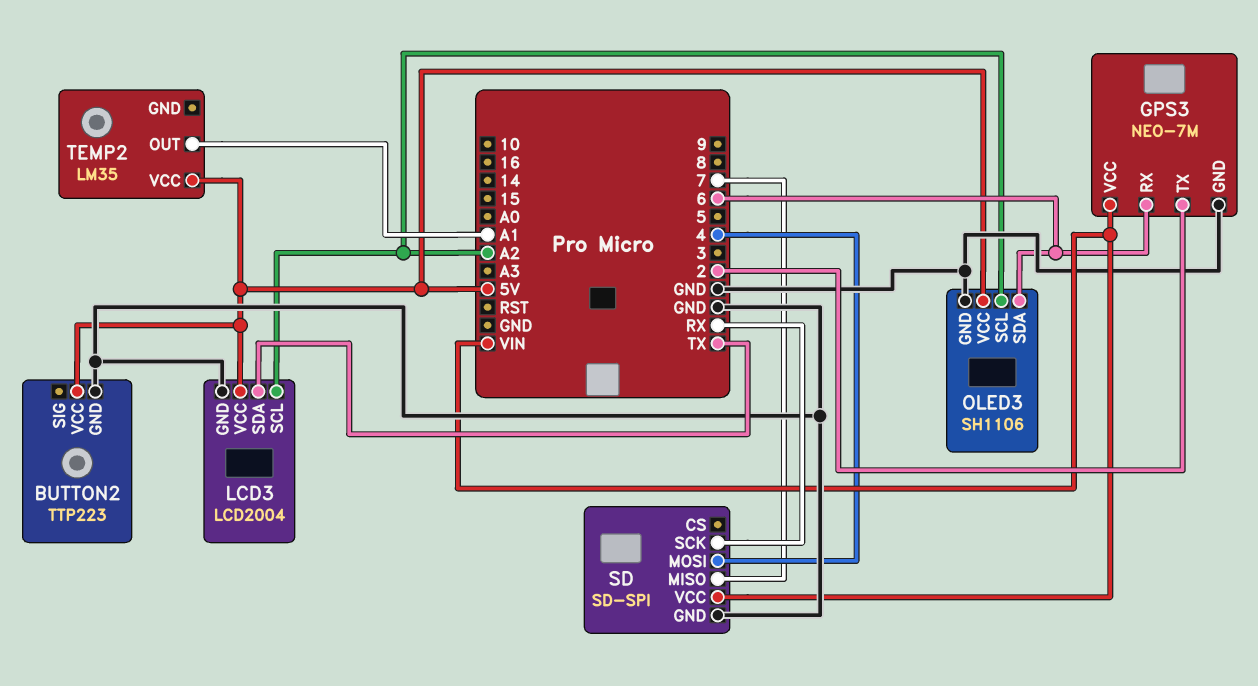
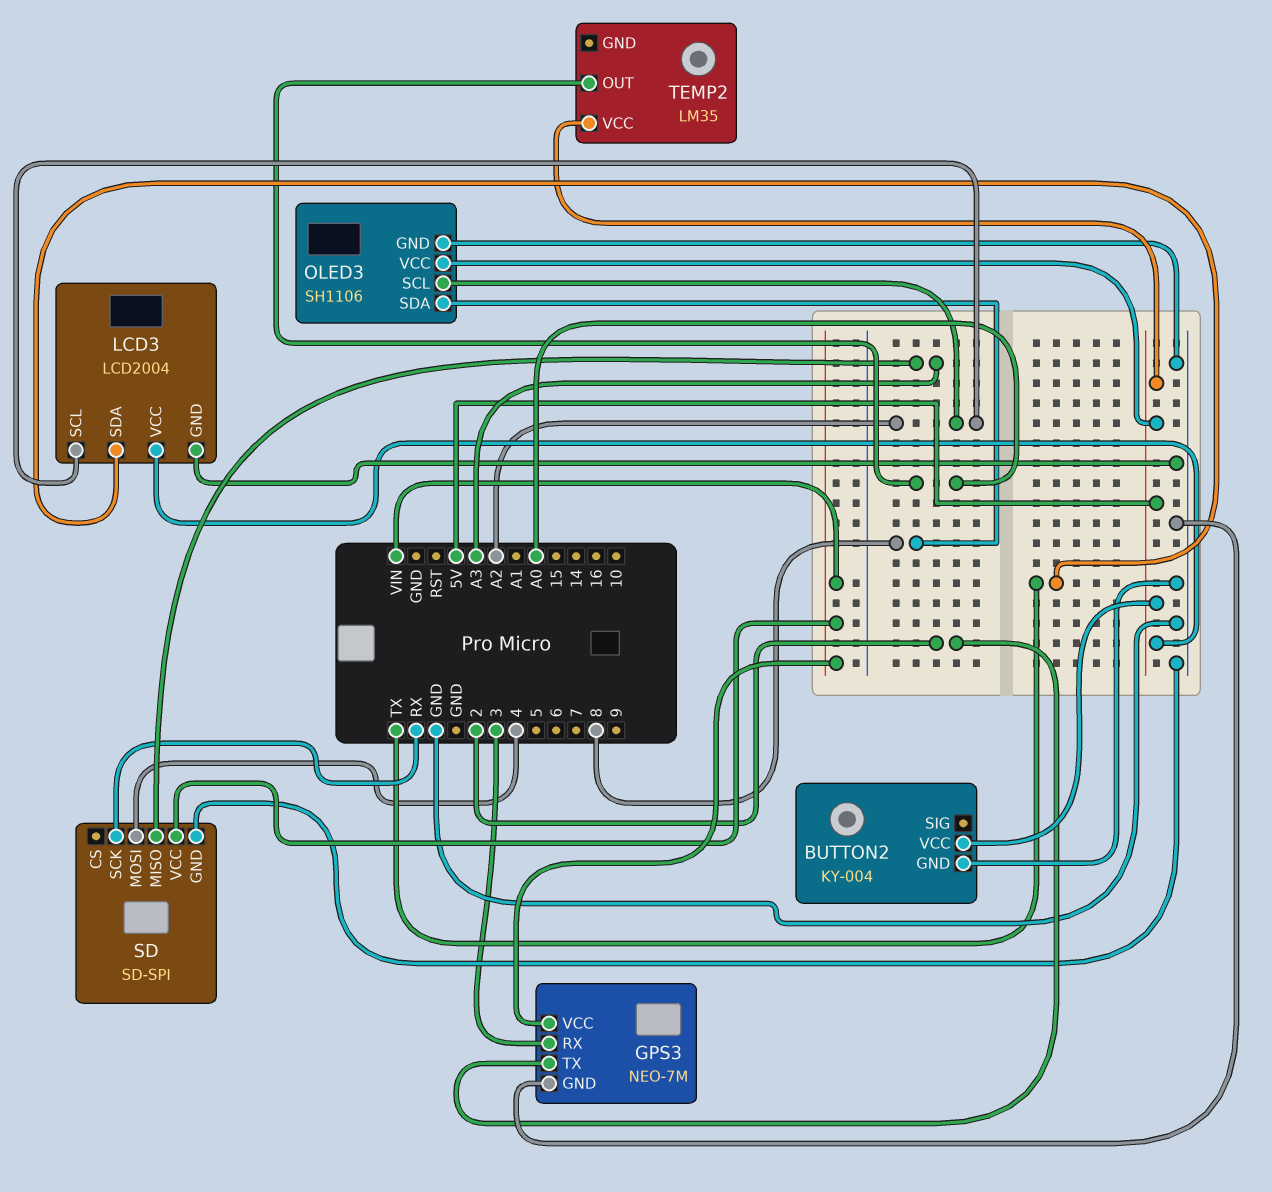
BUTTON2: TTP223 -> KY-004
GPS3 pin RX: 6 -> 3
OLED3 pin SDA: 6 -> 8
SD pin MISO: 7 -> A3
TEMP2 pin OUT: A1 -> A0

